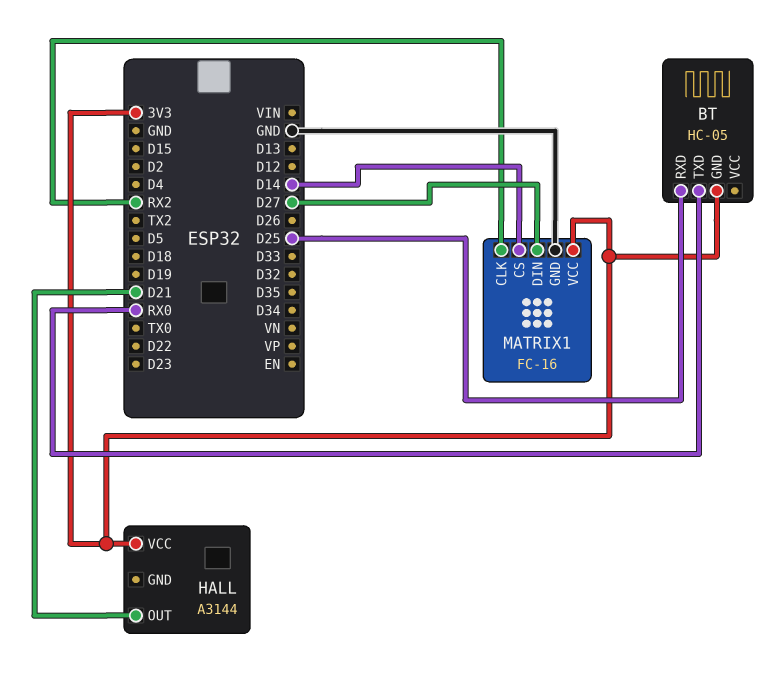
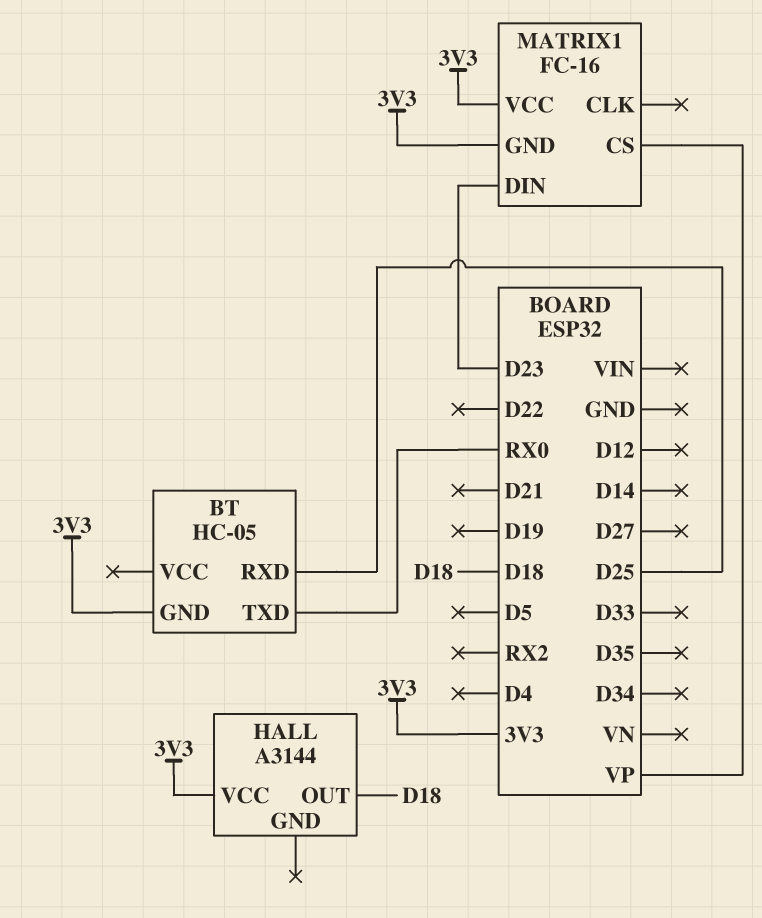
HALL pin OUT: D21 -> D18
MATRIX1 pin CLK: RX2 -> none
MATRIX1 pin CS: D14 -> VP
MATRIX1 pin DIN: D27 -> D23
MATRIX1 pin GND: GND -> 3V3

